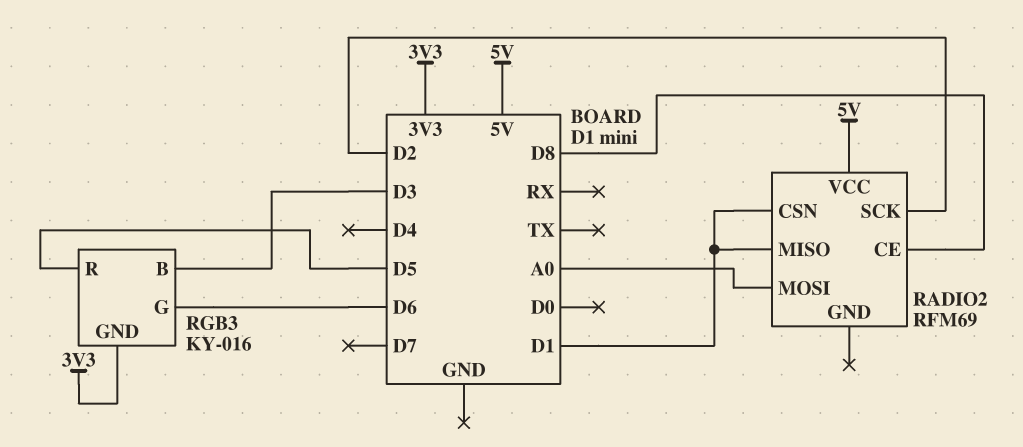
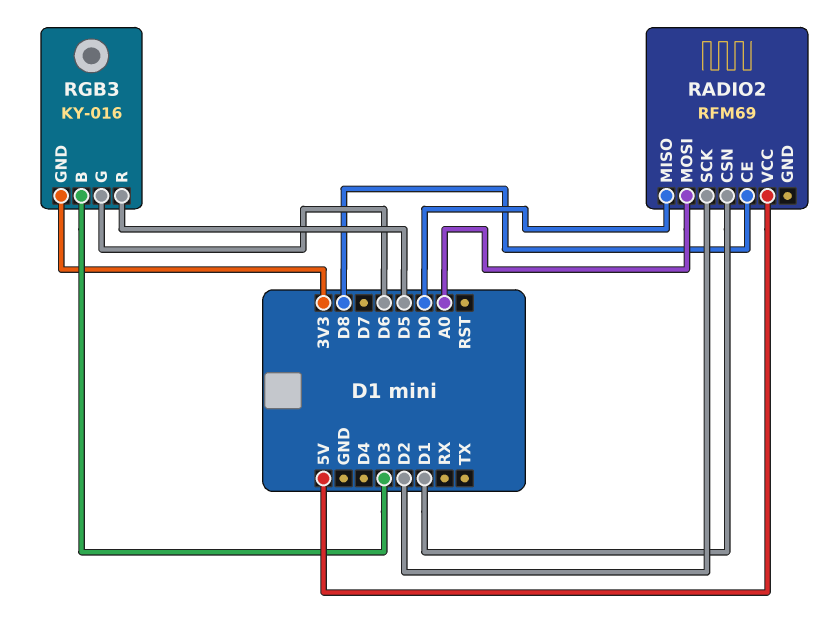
RADIO2 pin MISO: D1 -> D0

